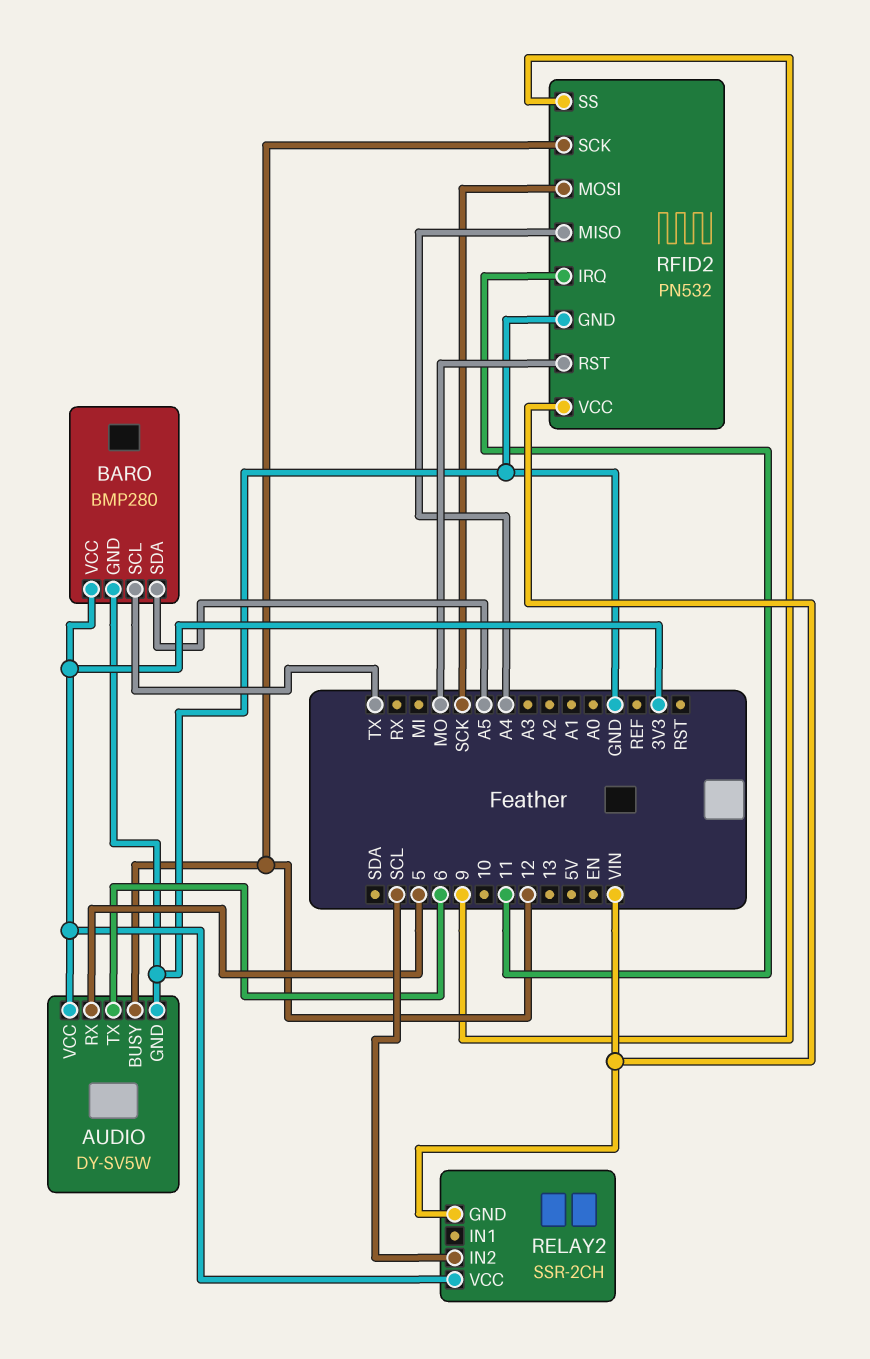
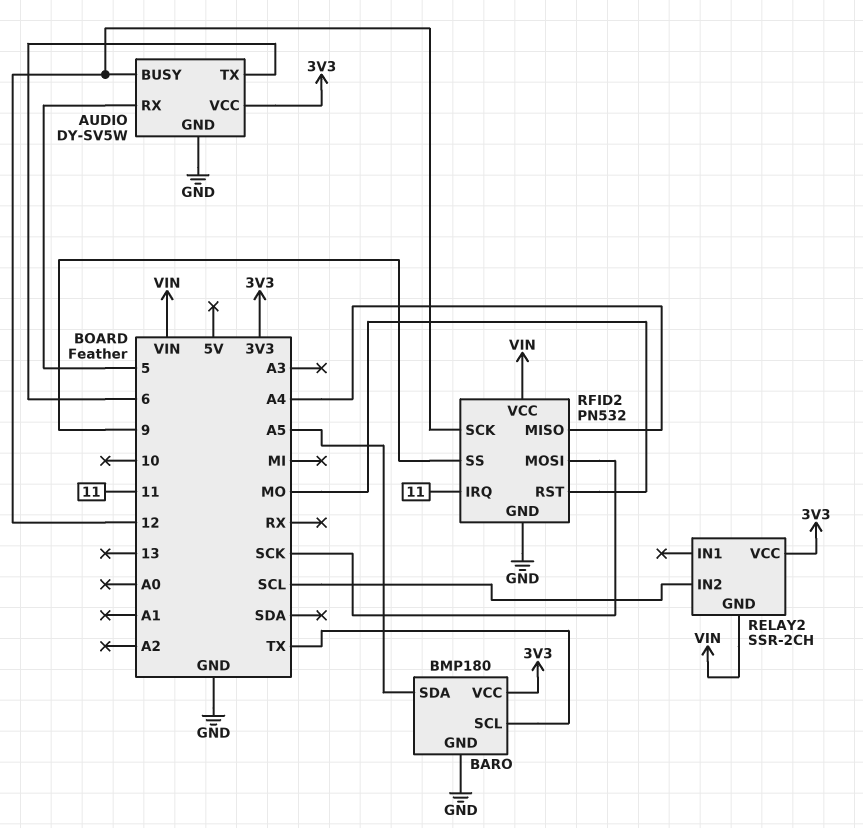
BARO: BMP280 -> BMP180

